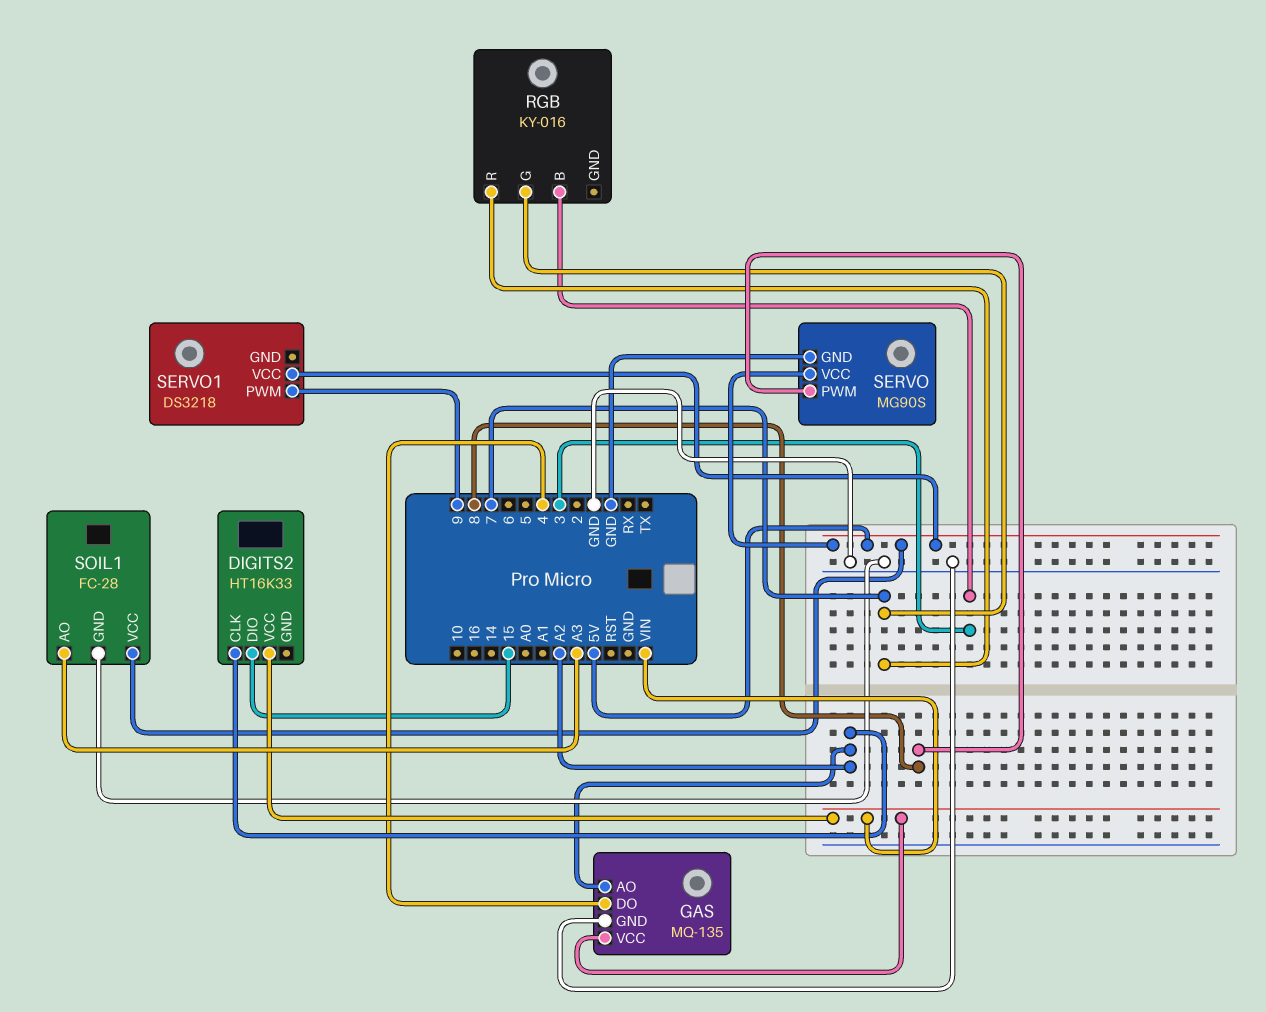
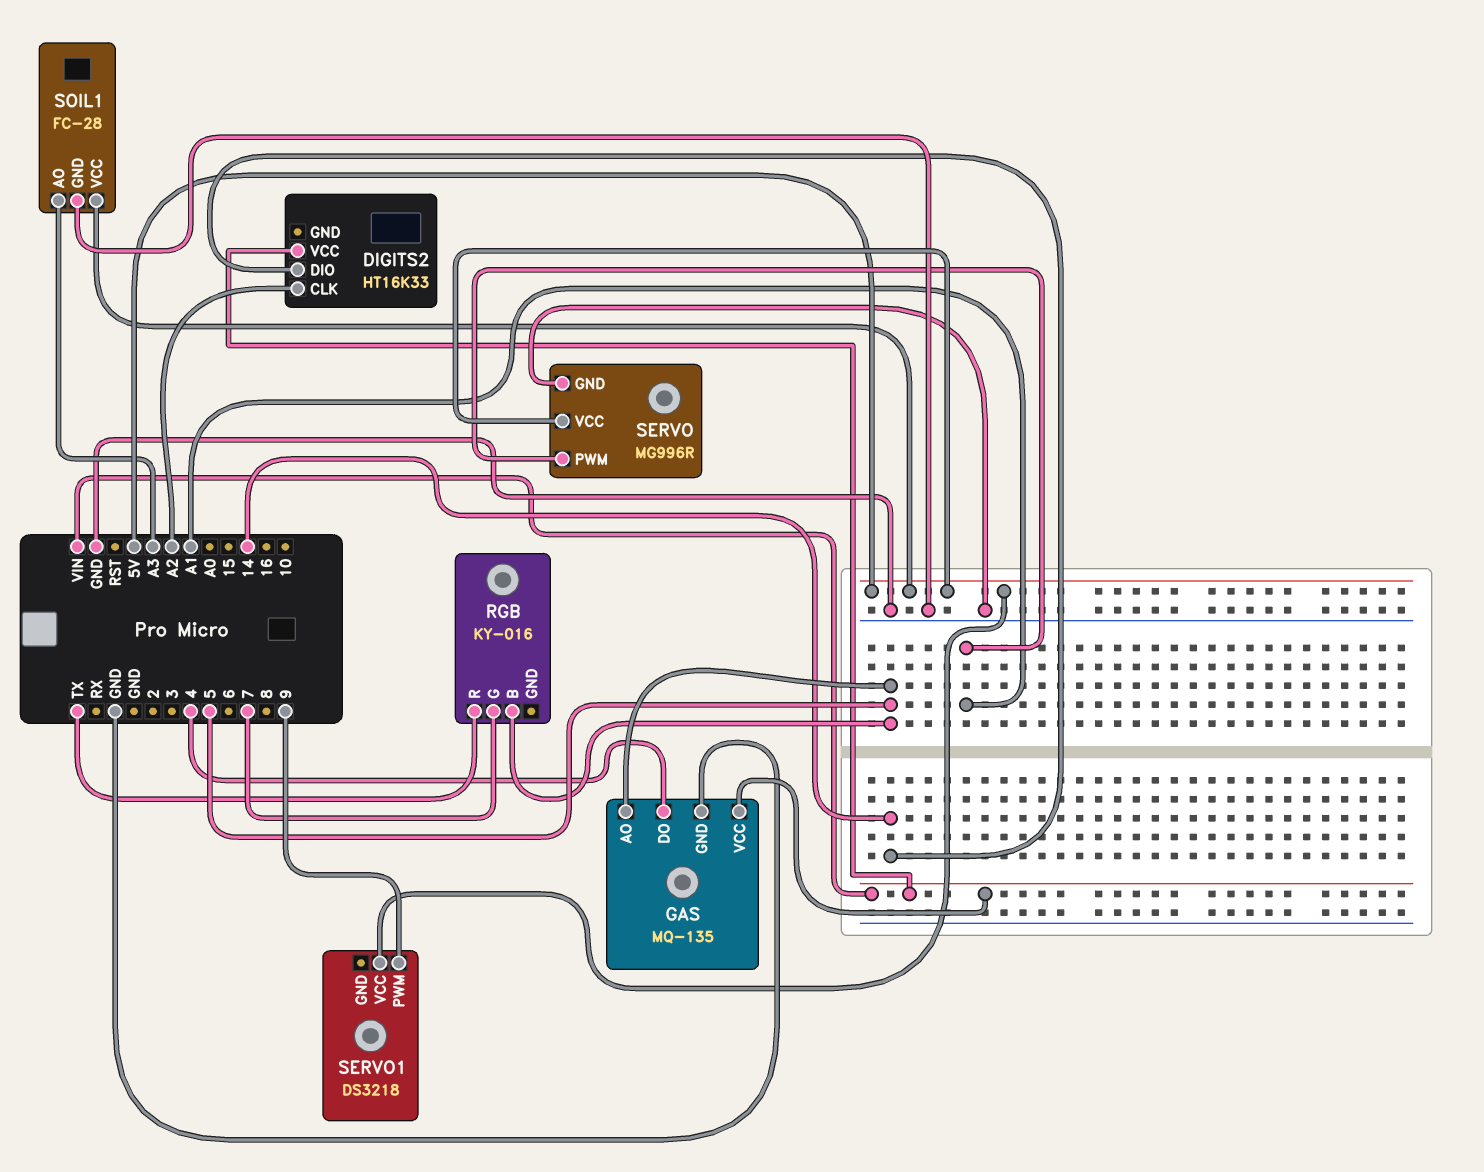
DIGITS2 pin DIO: 15 -> 14
GAS pin AO: A2 -> 5
RGB pin B: 3 -> 5
RGB pin R: 7 -> TX
SERVO: MG90S -> MG996R
SERVO pin PWM: 8 -> A1

